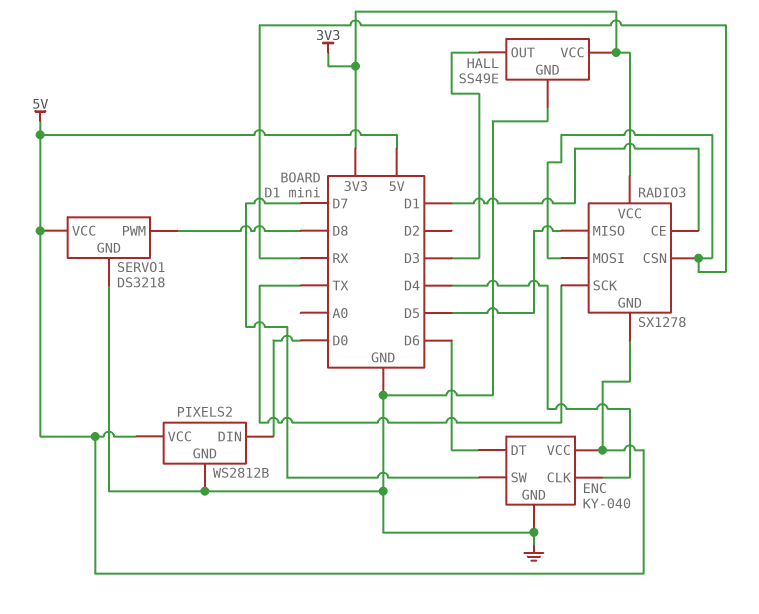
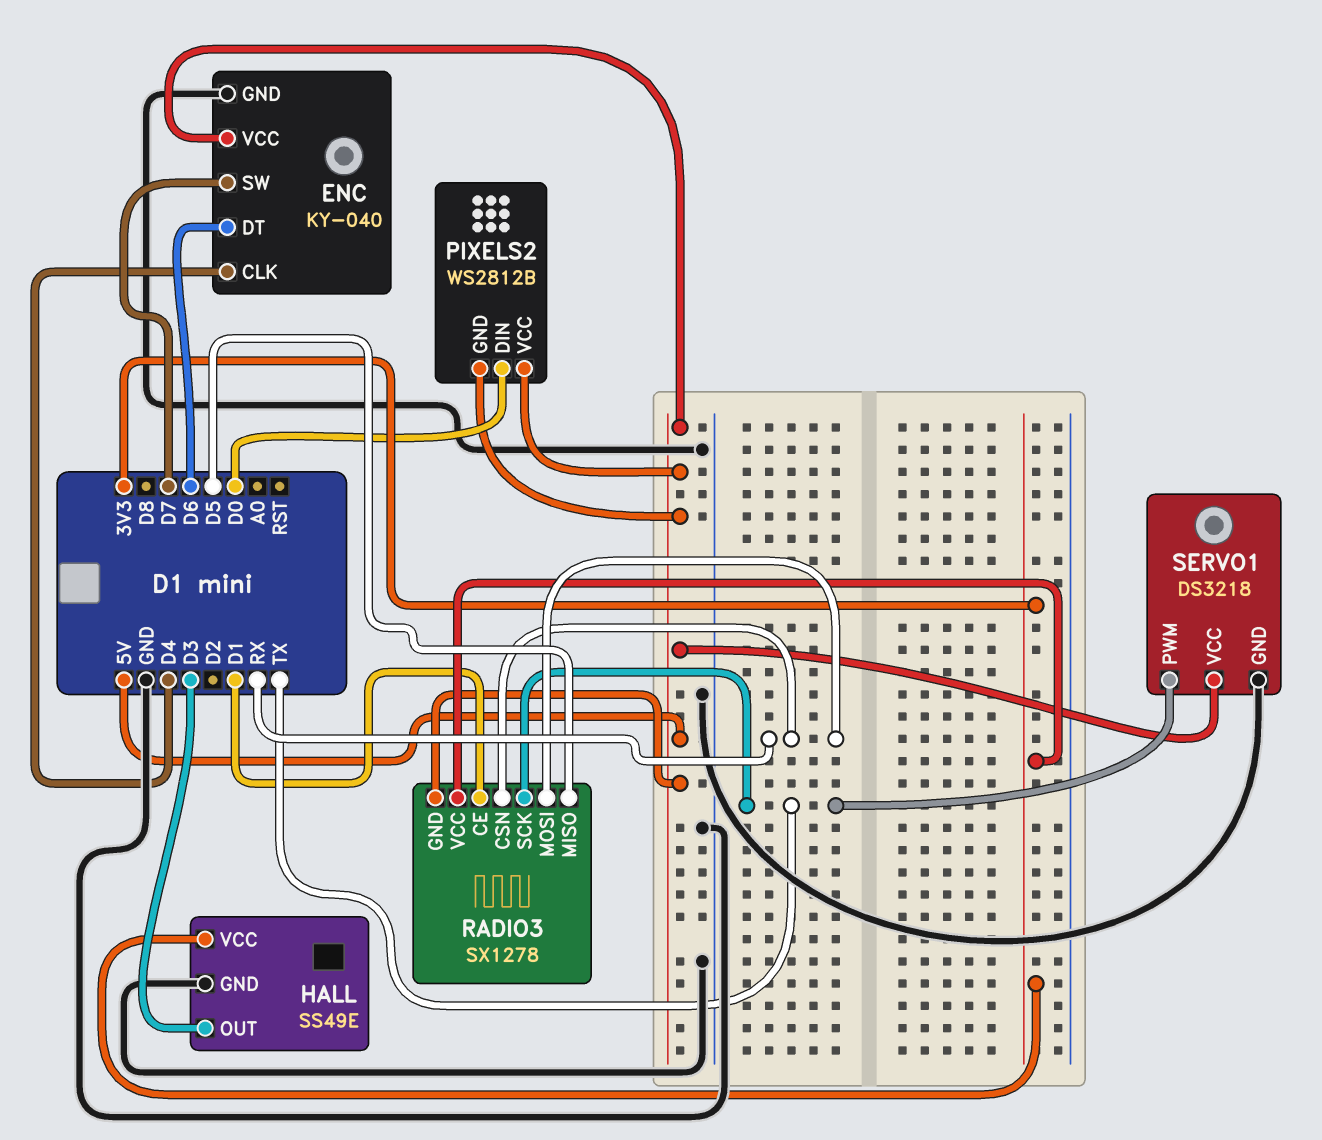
PIXELS2 pin GND: GND -> 5V
SERVO1 pin PWM: D8 -> TX

